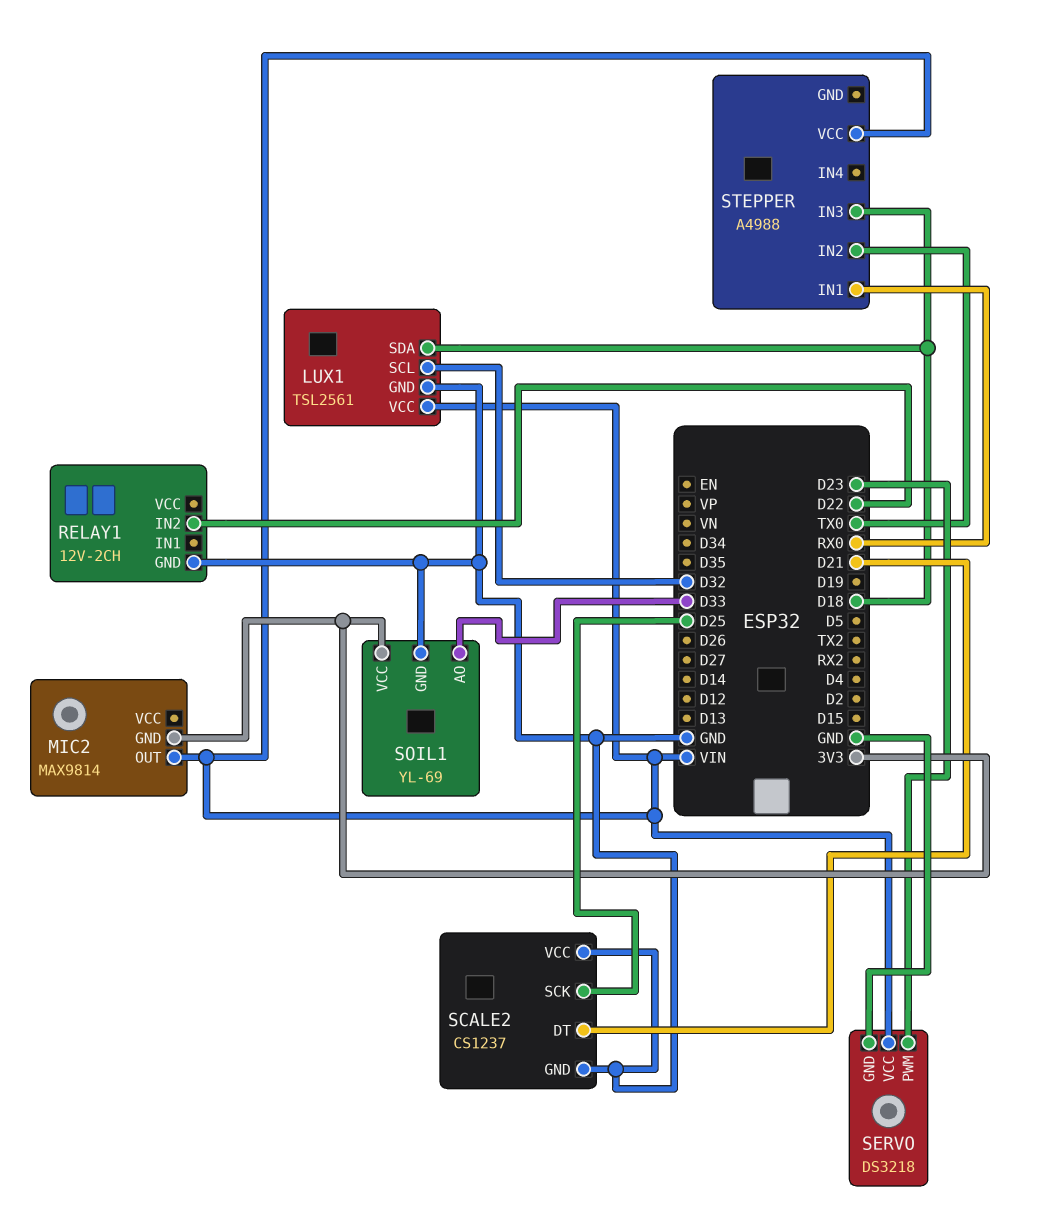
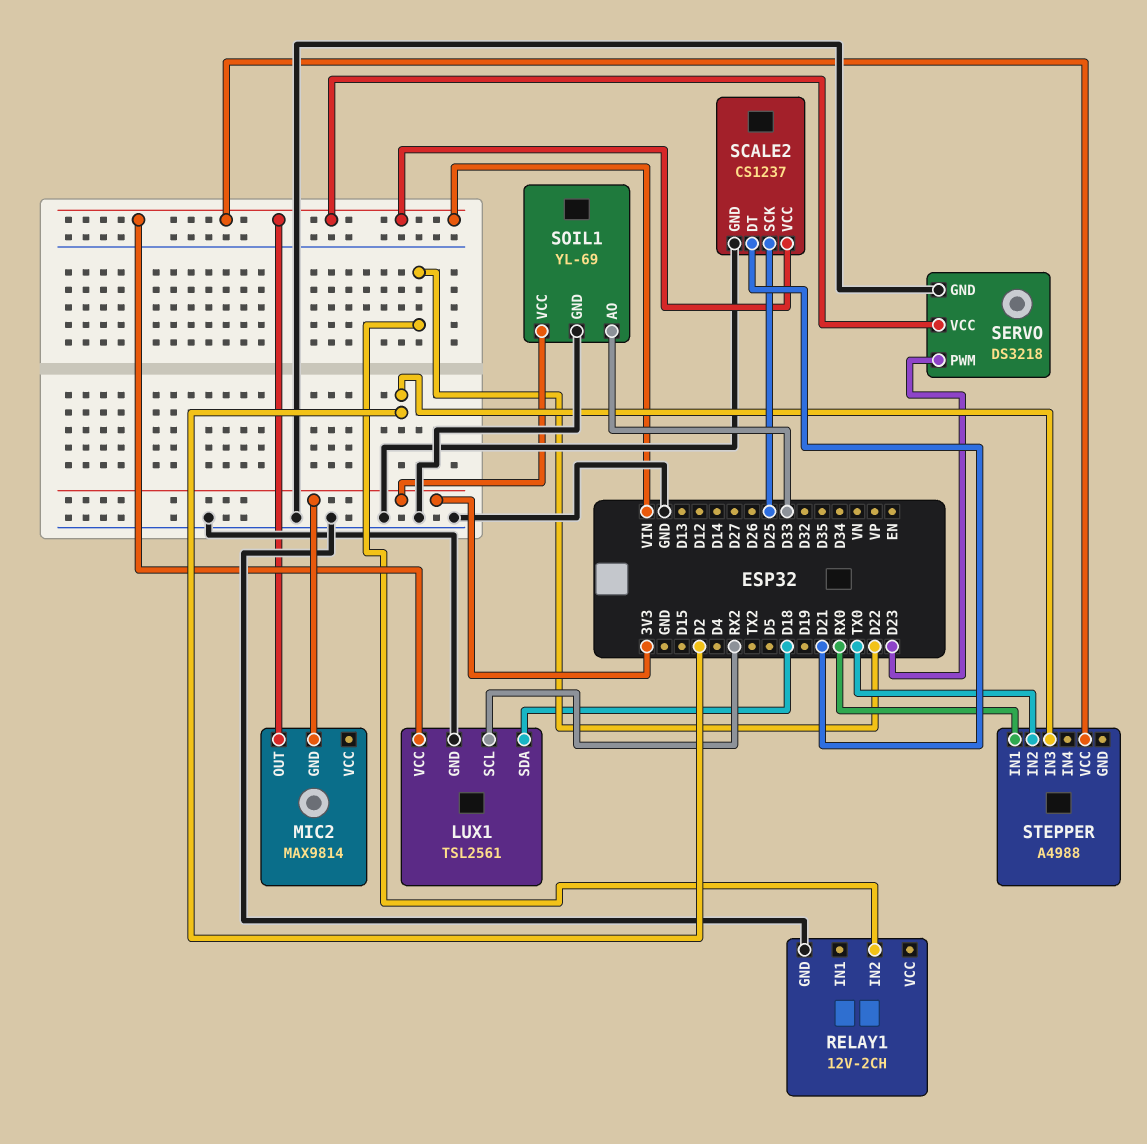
LUX1 pin SCL: D32 -> RX2
SCALE2 pin VCC: GND -> VIN
STEPPER pin IN3: D18 -> D2

